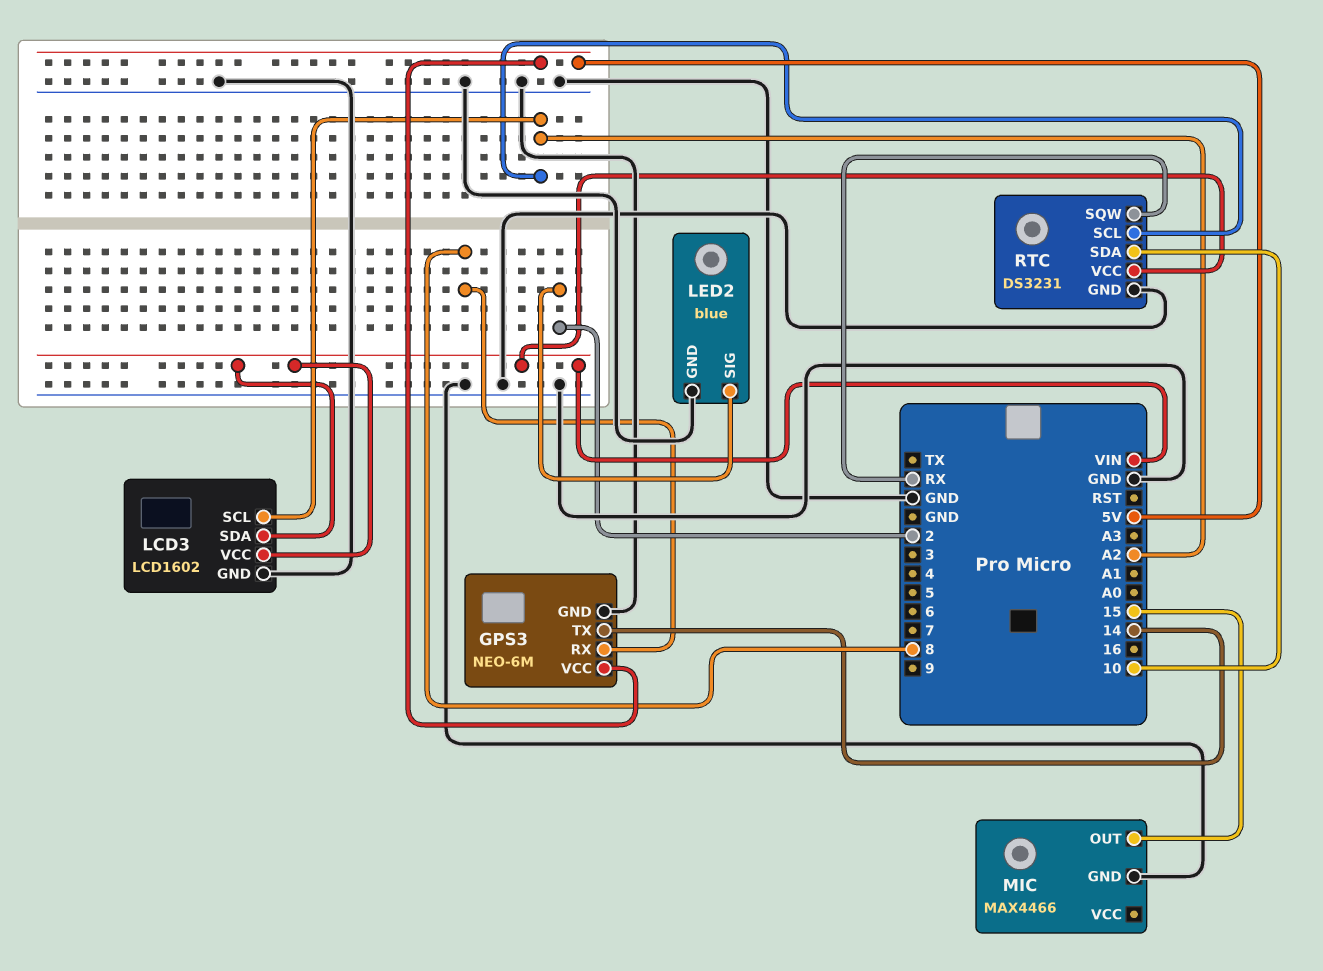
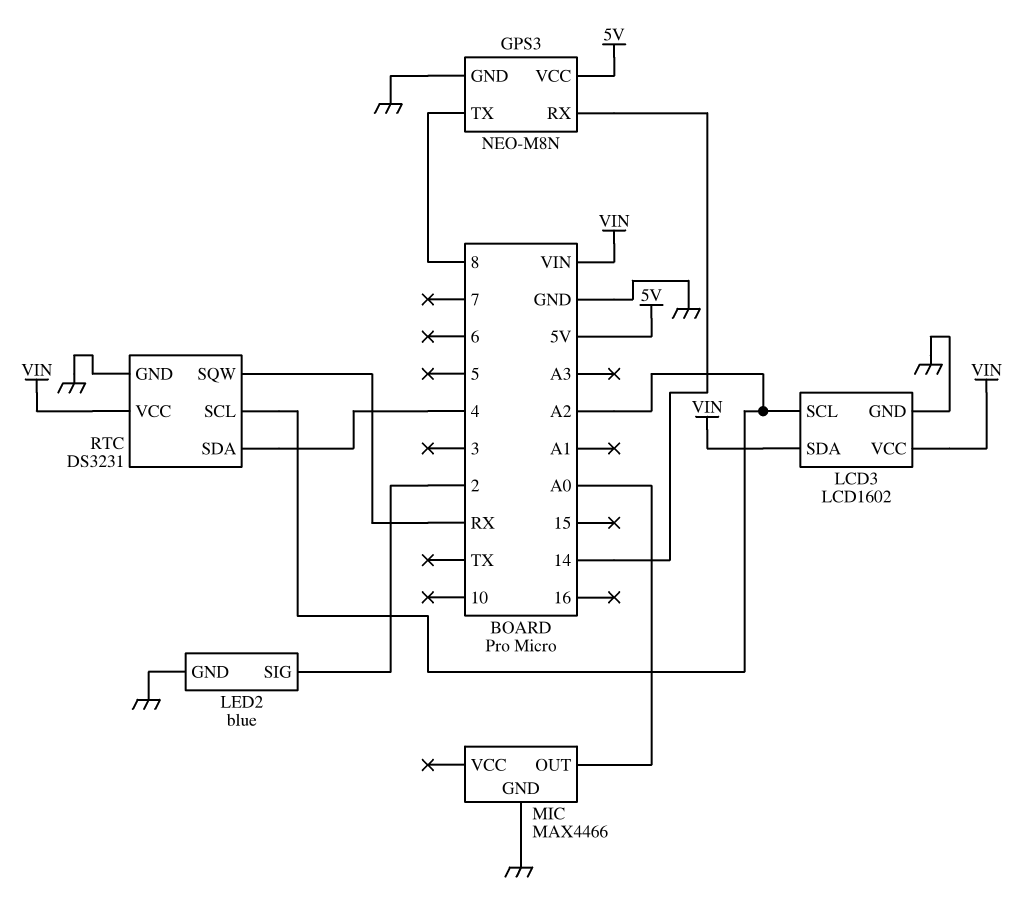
GPS3: NEO-6M -> NEO-M8N
GPS3 pin RX: 8 -> 14
GPS3 pin TX: 14 -> 8
MIC pin OUT: 15 -> A0
RTC pin SDA: 10 -> 4

